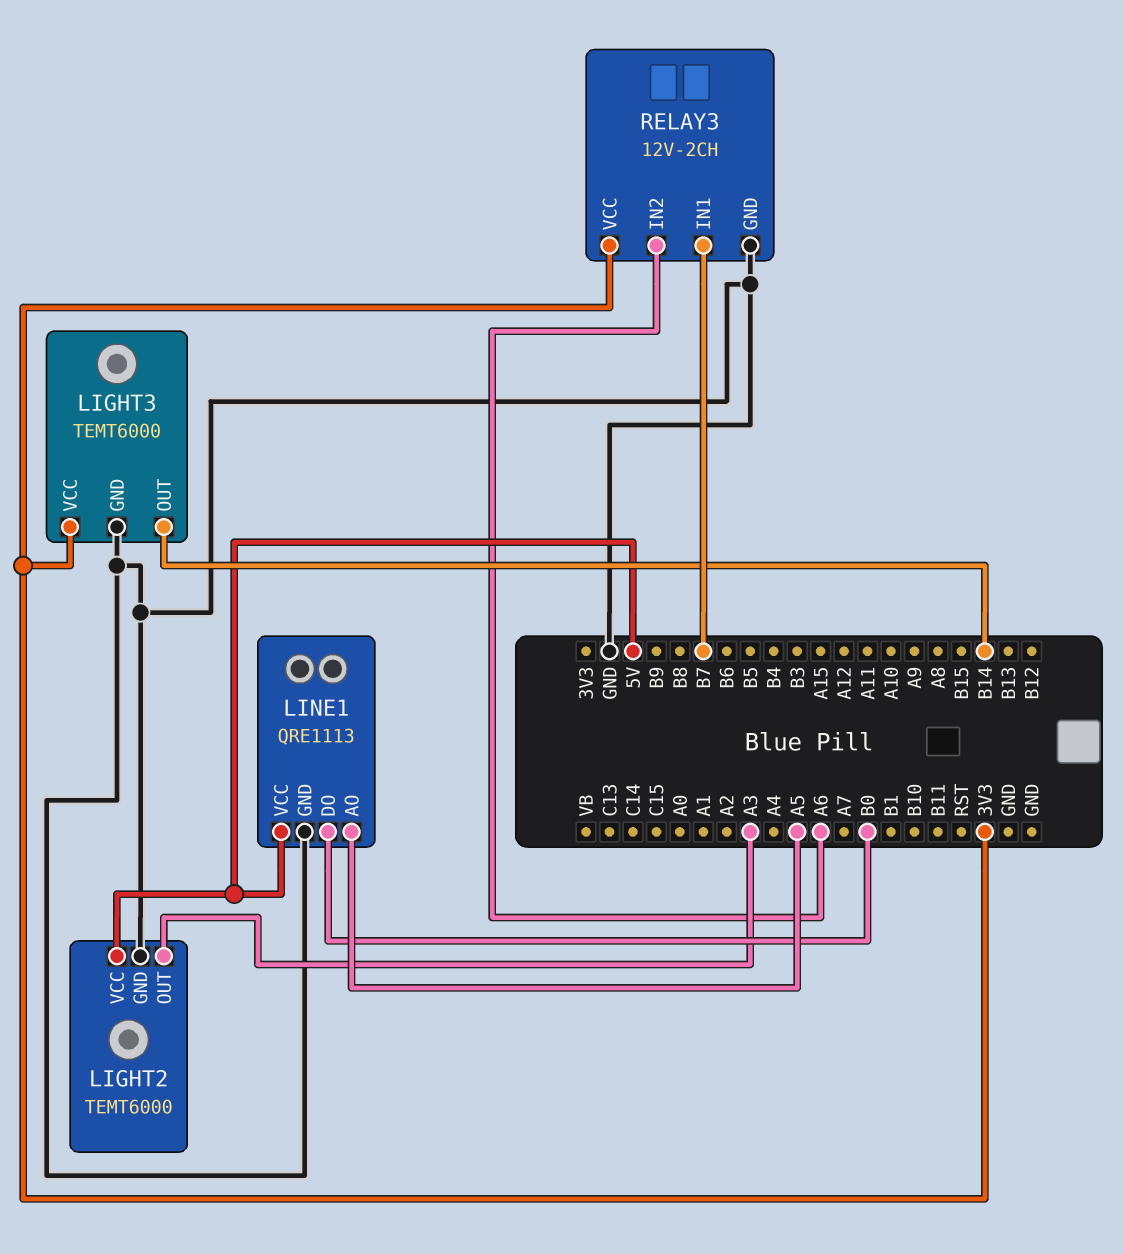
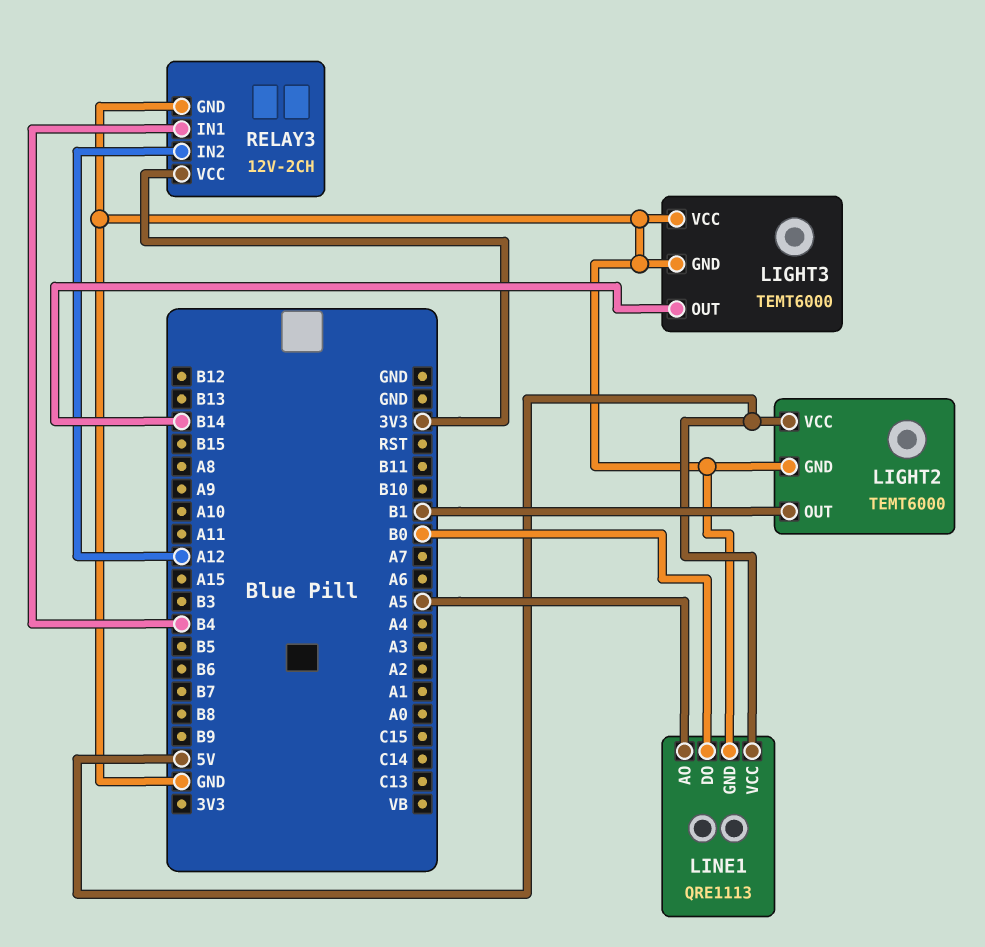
LIGHT2 pin OUT: A3 -> B1
LIGHT3 pin VCC: 3V3 -> GND
RELAY3 pin IN1: B7 -> B4
RELAY3 pin IN2: A6 -> A12

